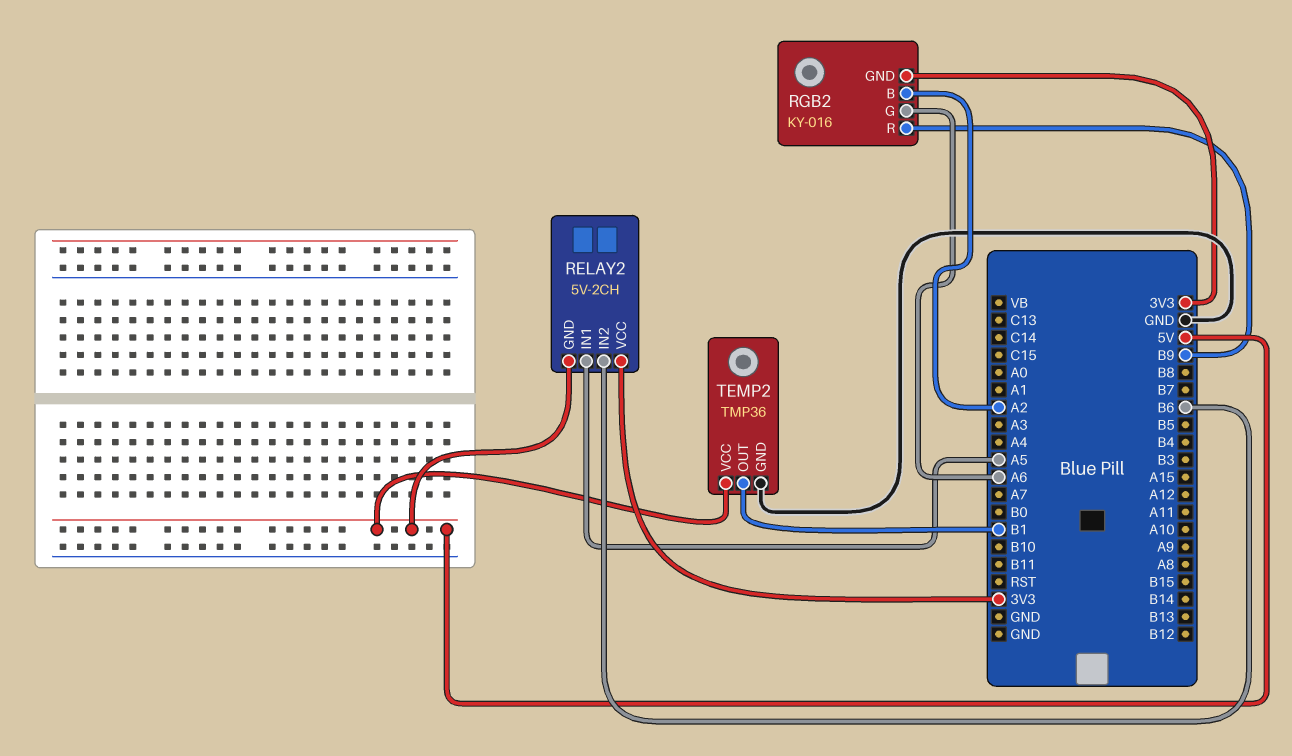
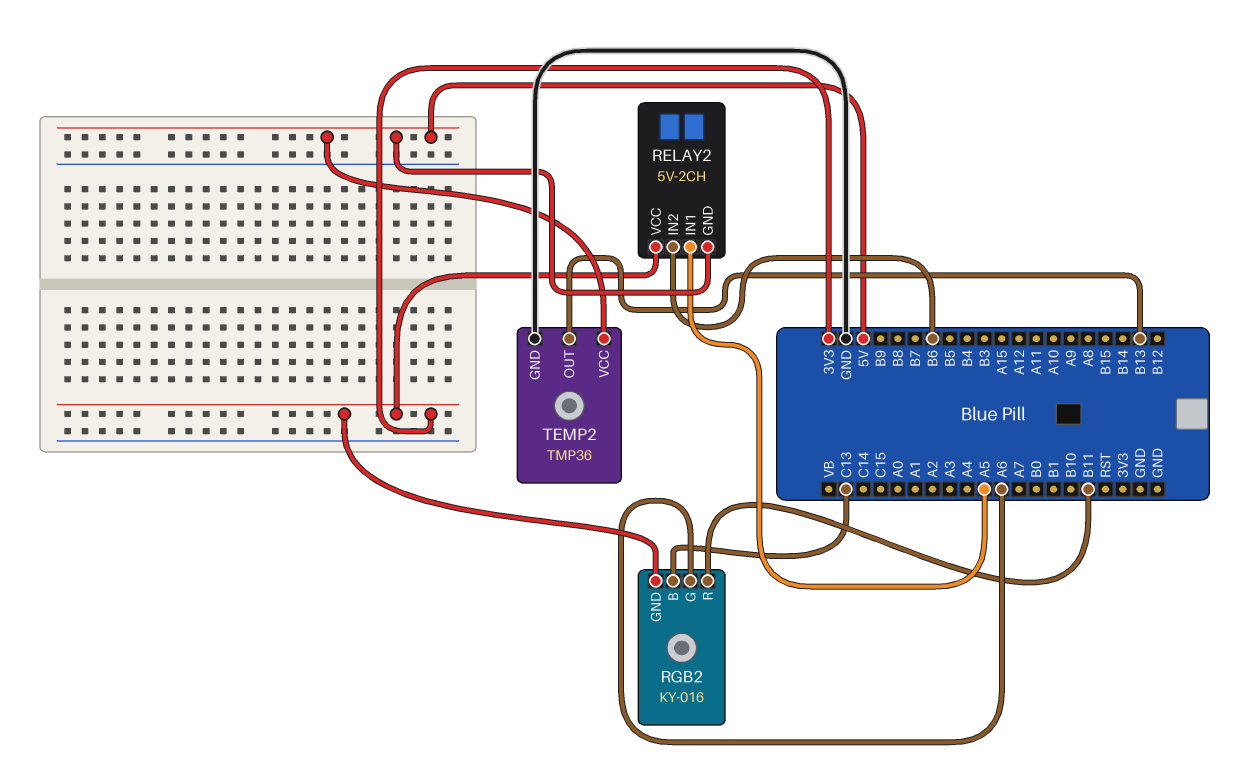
RGB2 pin B: A2 -> C13
RGB2 pin R: B9 -> B11
TEMP2 pin OUT: B1 -> B13

